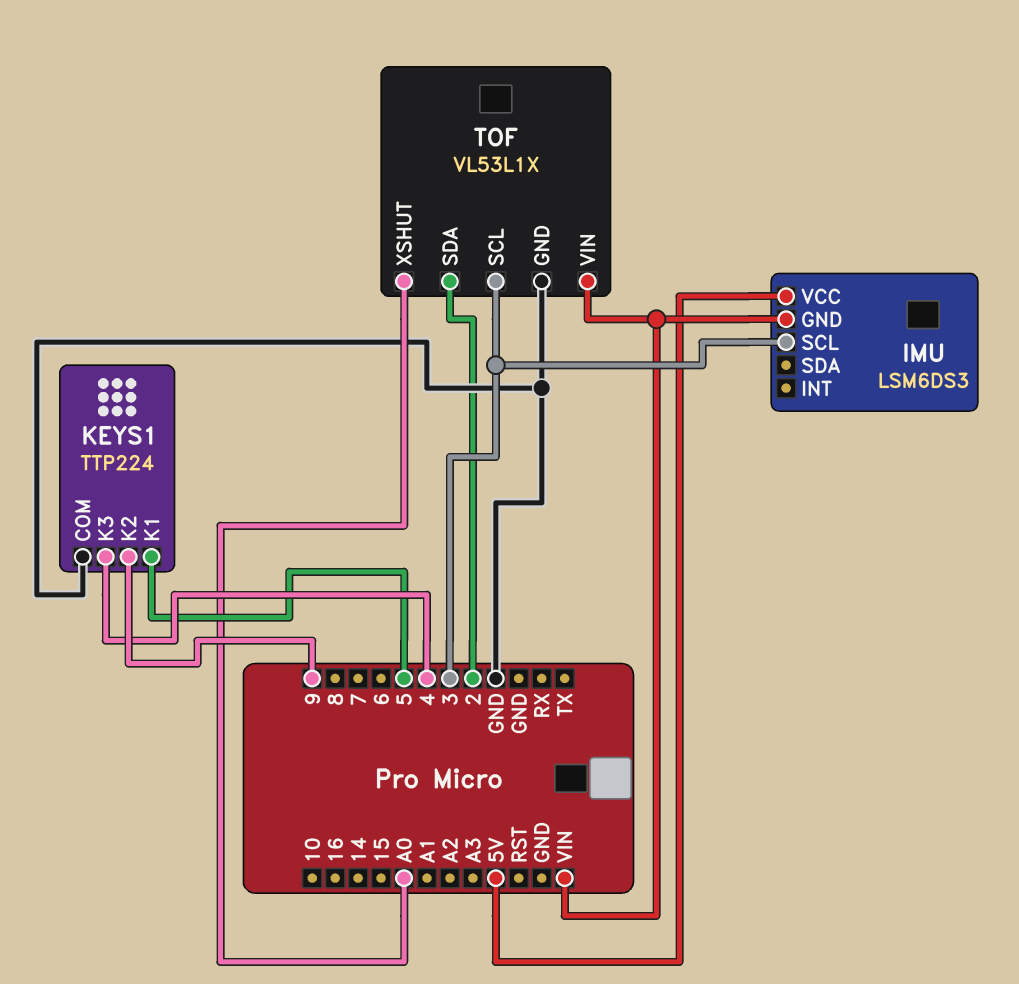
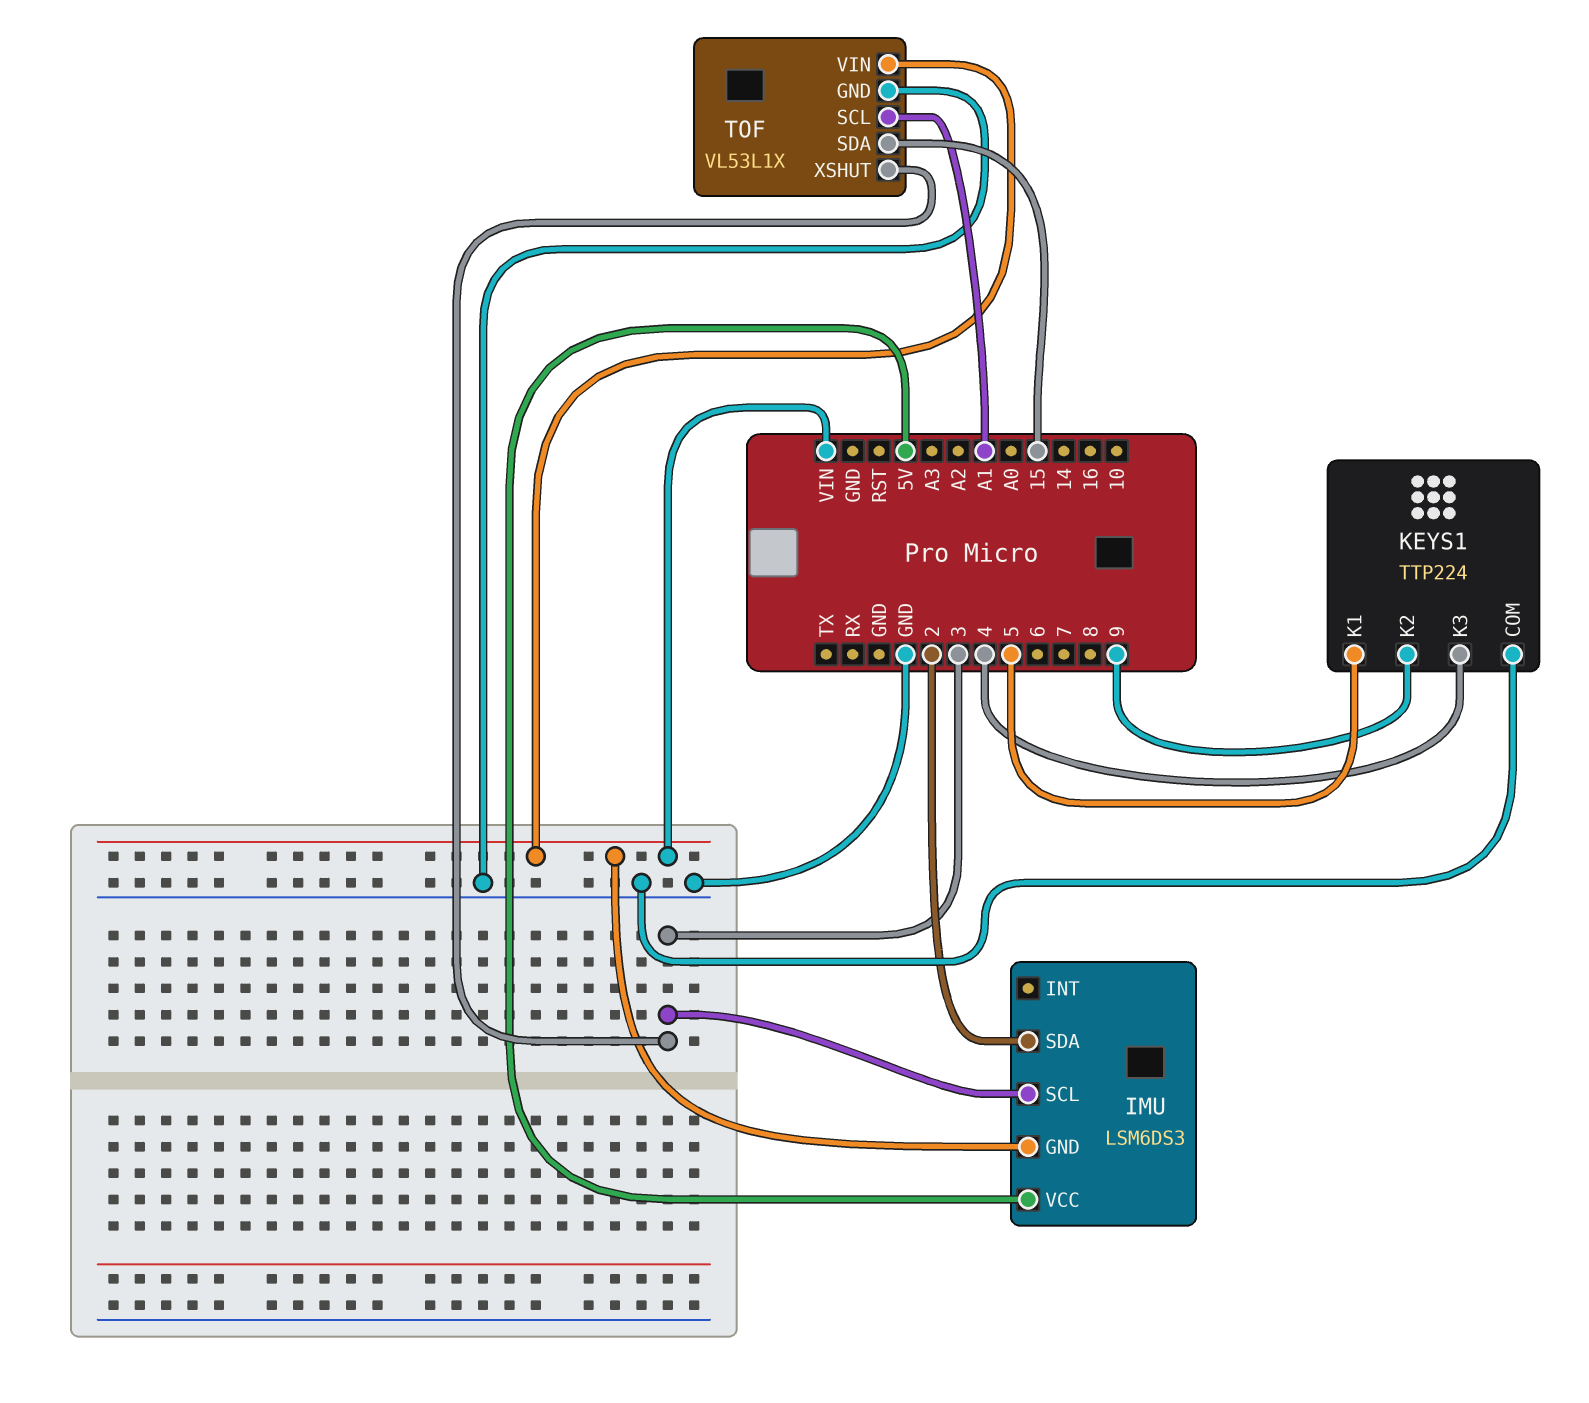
IMU pin SDA: none -> 2
TOF pin SCL: 3 -> A1
TOF pin SDA: 2 -> 15
TOF pin XSHUT: A0 -> 3

